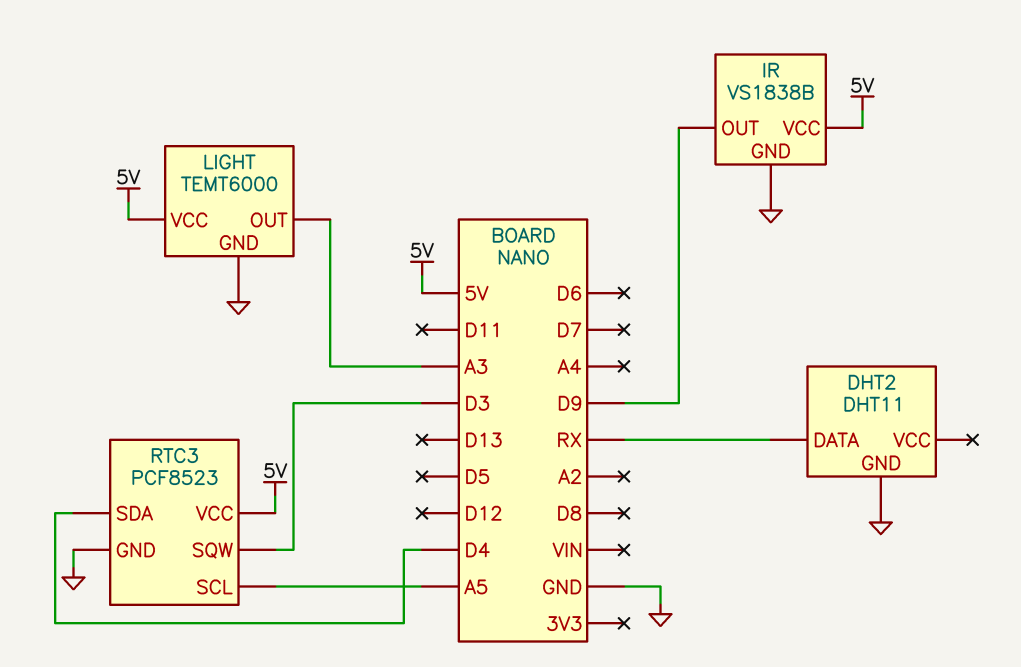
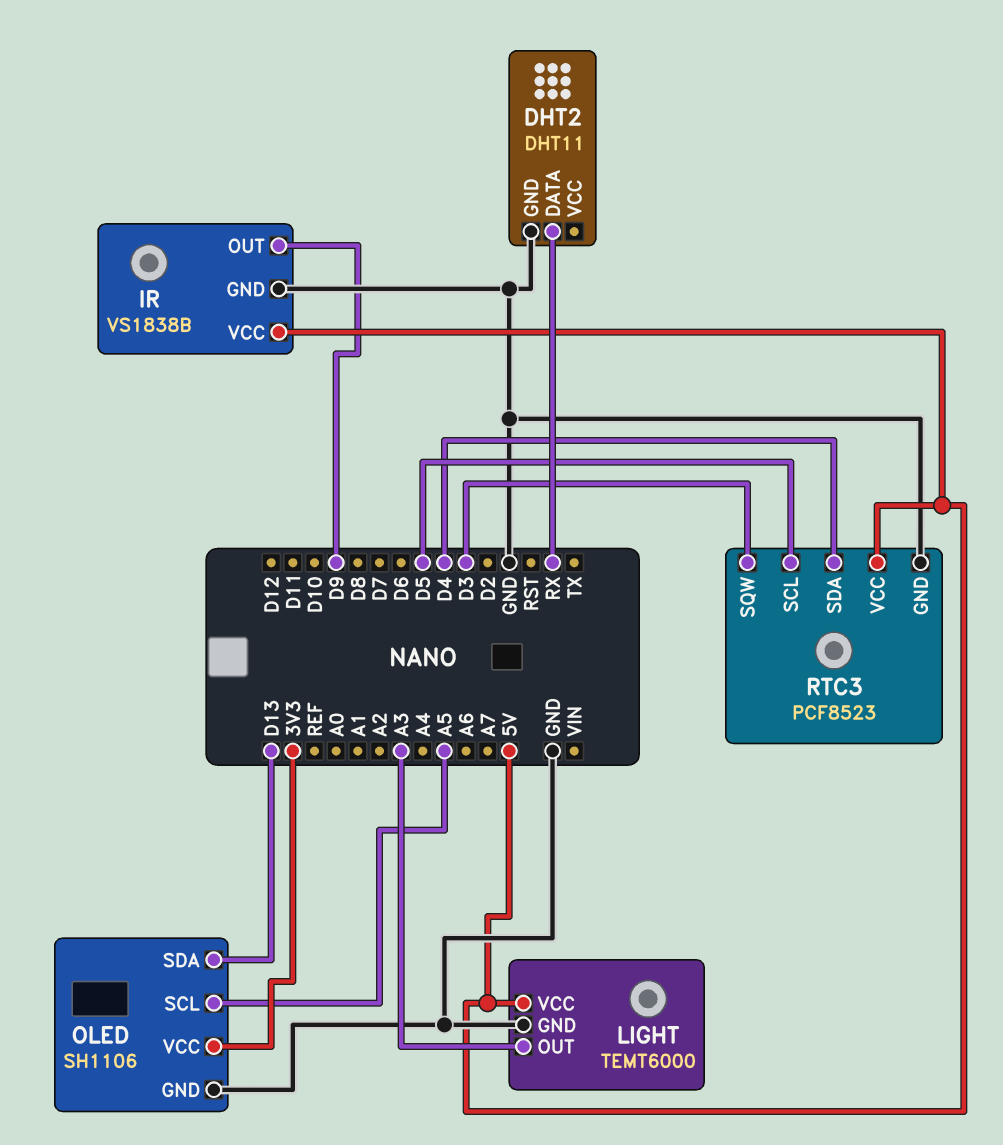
OLED: none -> SH1106
OLED pin GND: none -> GND
OLED pin SCL: none -> A5
OLED pin SDA: none -> D13
OLED pin VCC: none -> 3V3
RTC3 pin SCL: A5 -> D5

